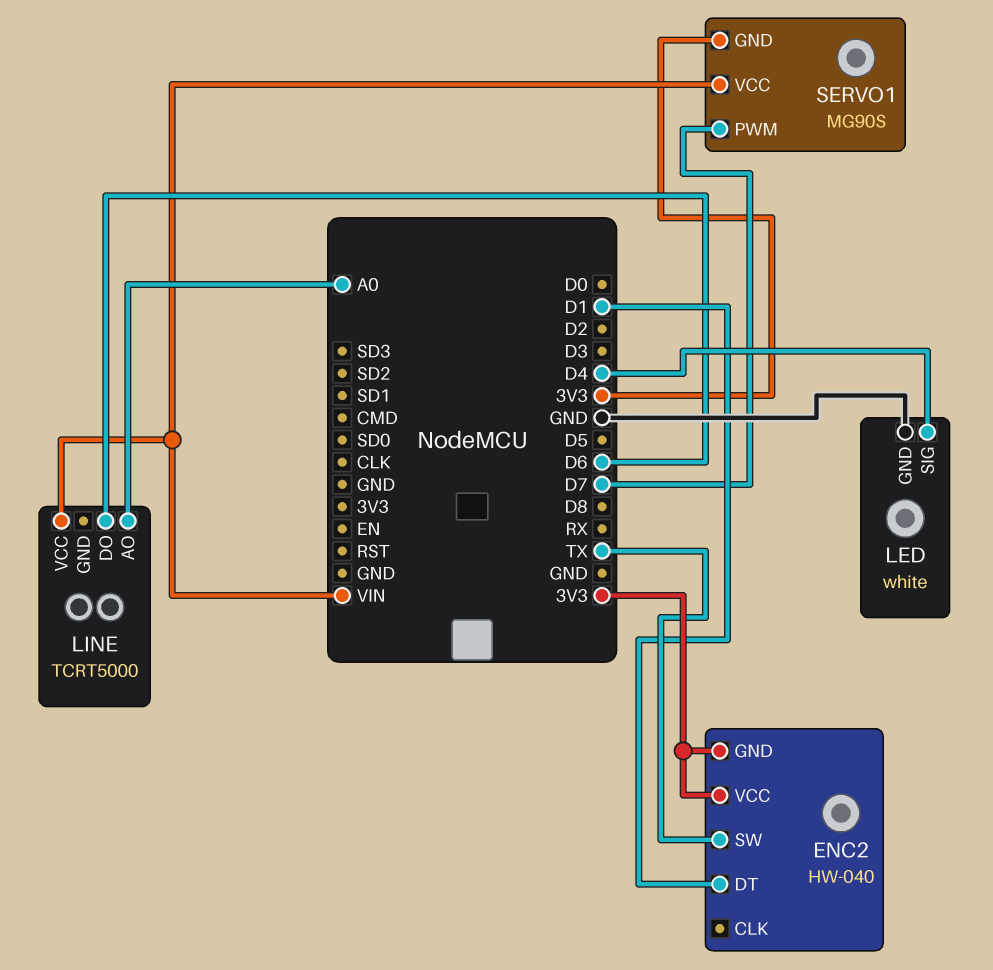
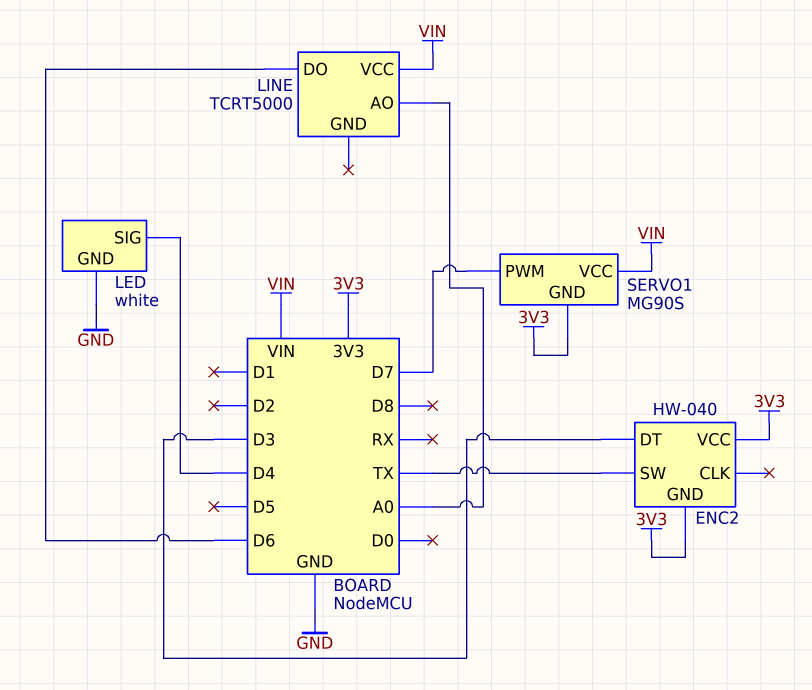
ENC2 pin DT: D1 -> D3

